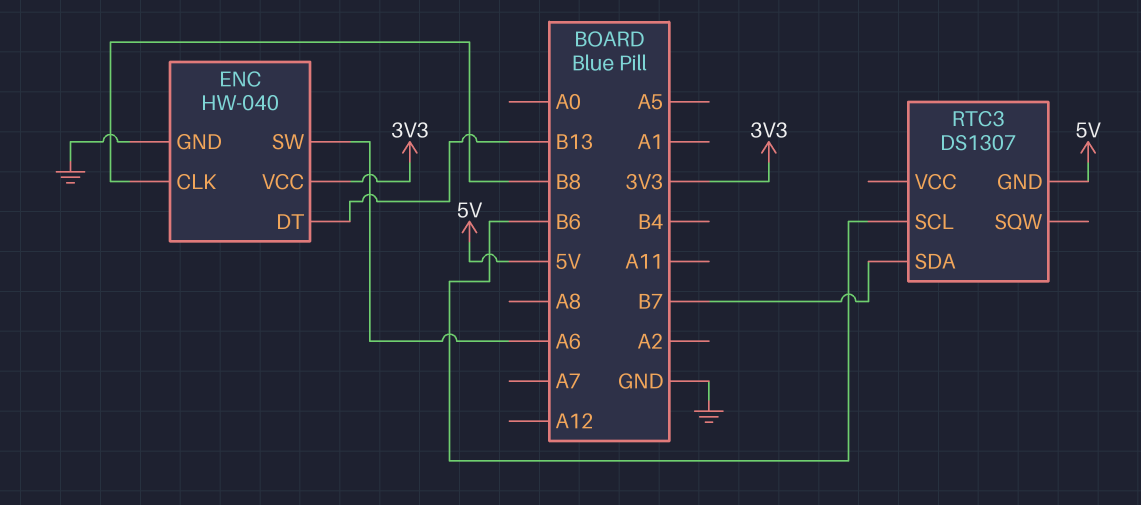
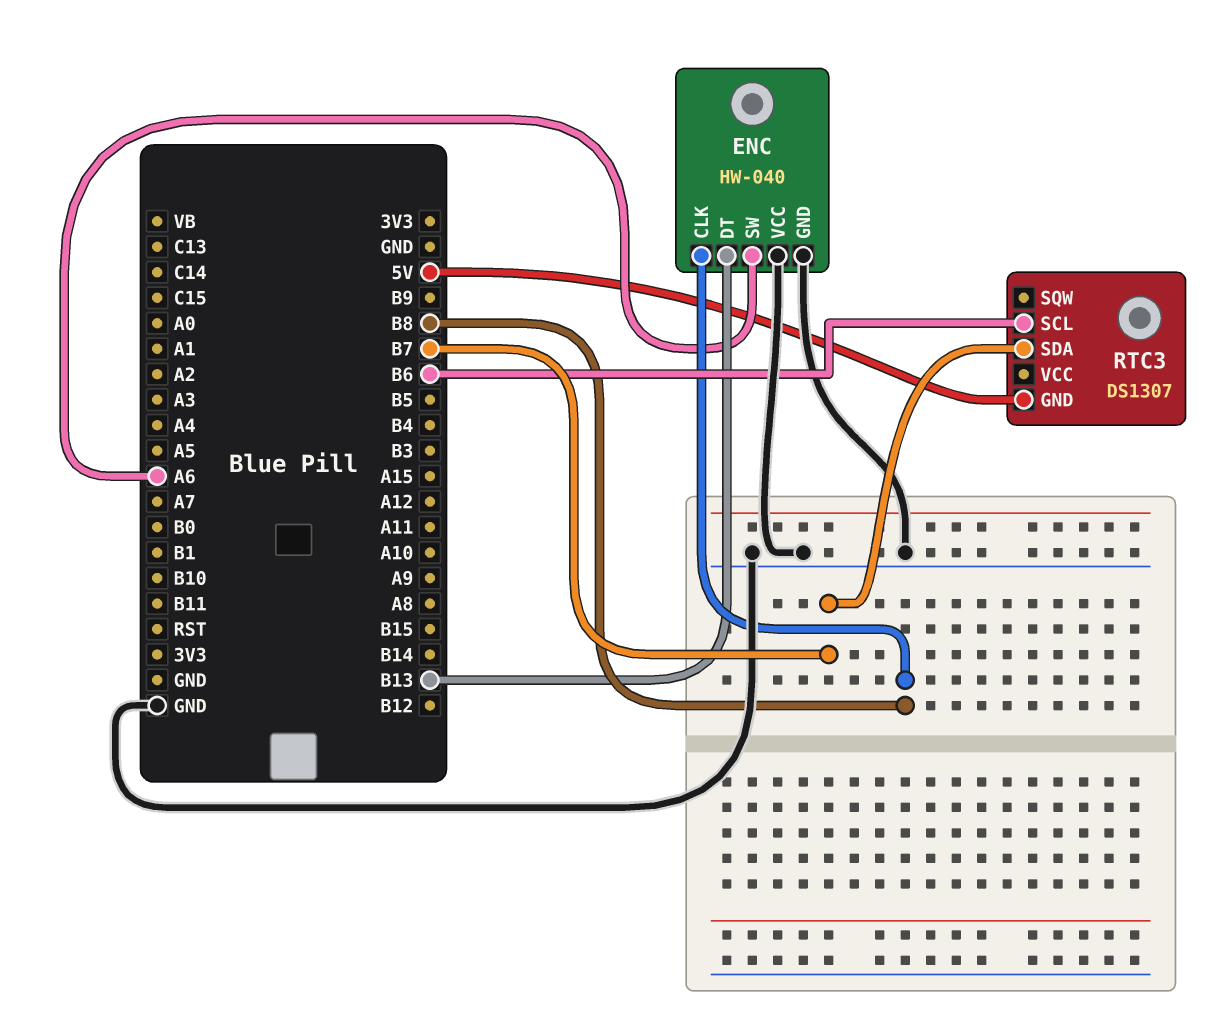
ENC pin VCC: 3V3 -> GND

